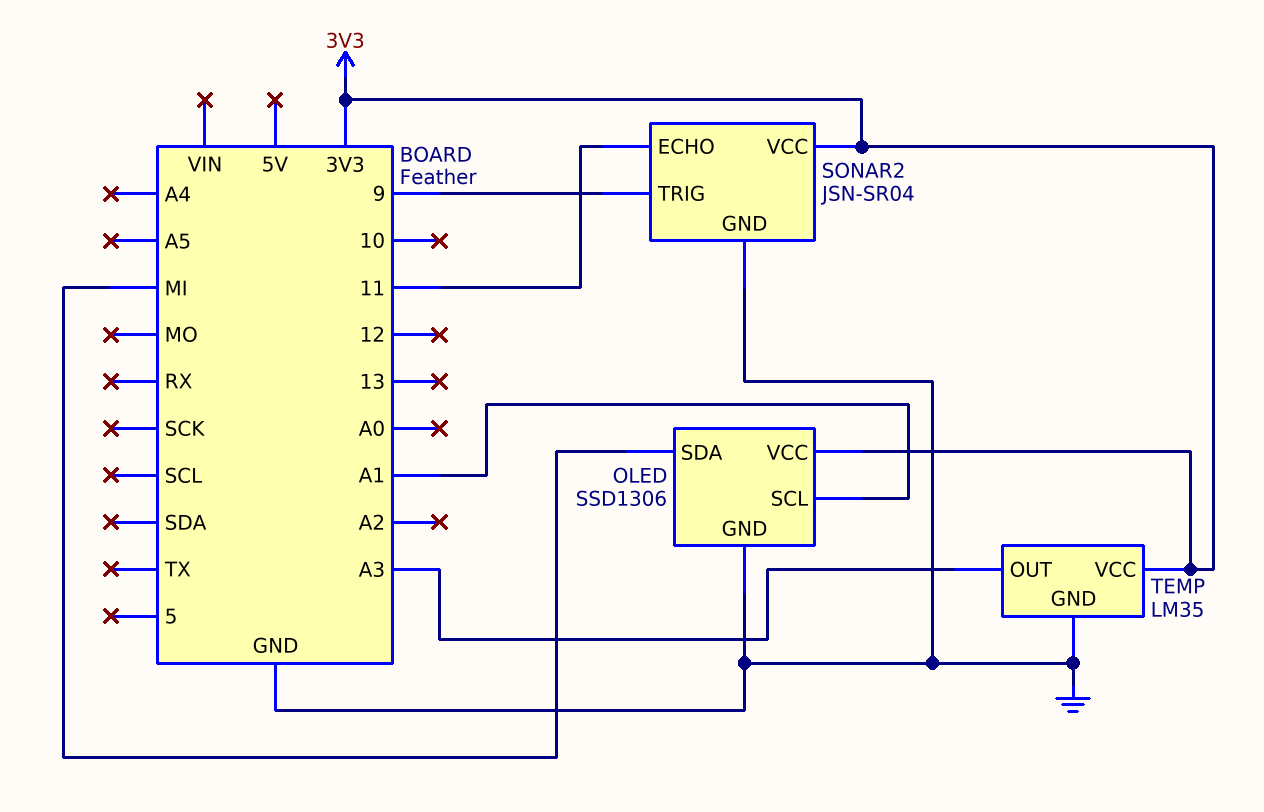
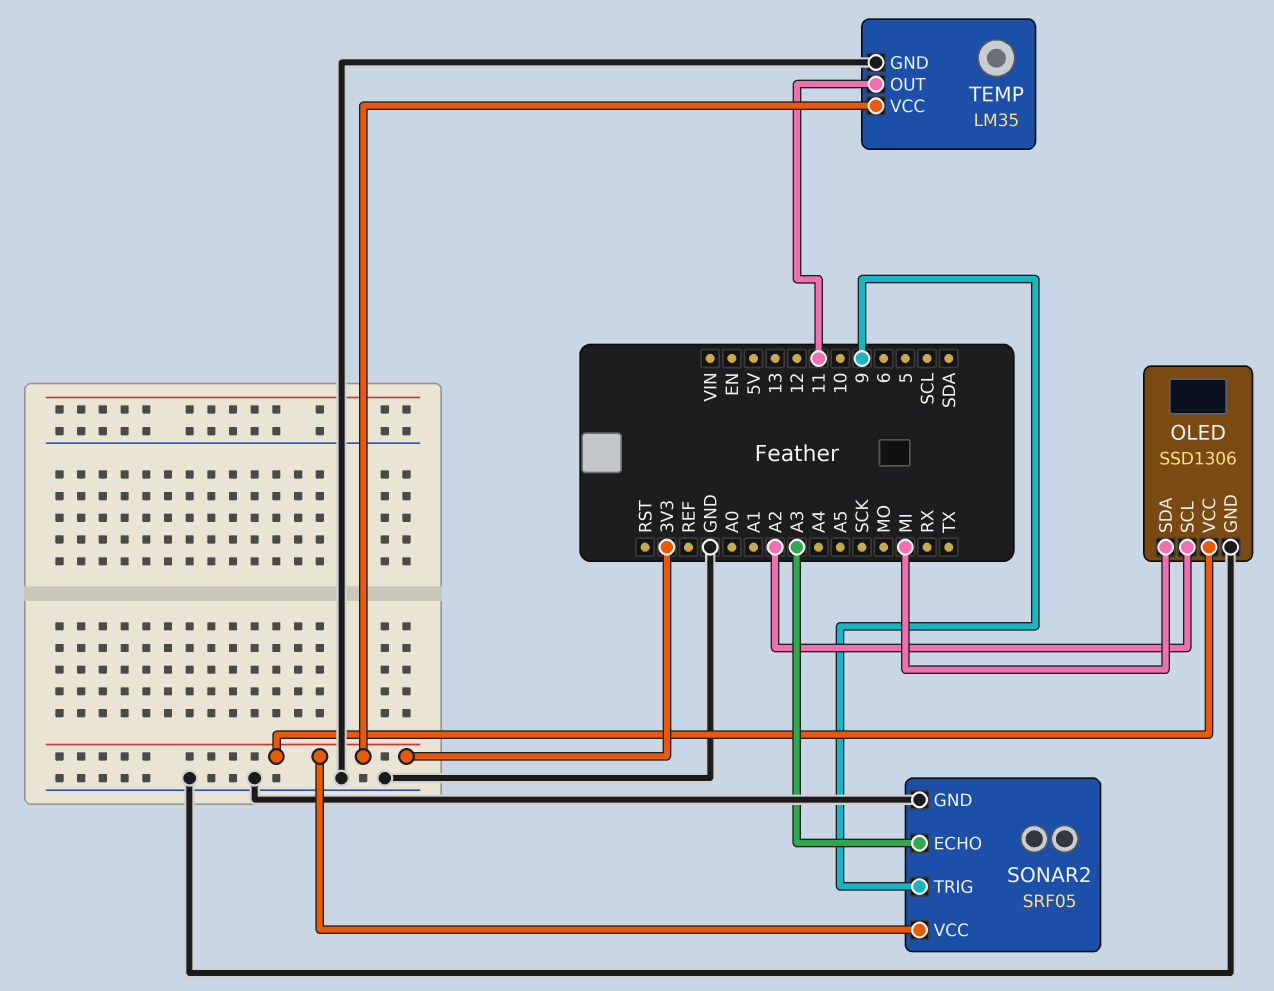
OLED pin SCL: A1 -> A2
SONAR2: JSN-SR04 -> SRF05
SONAR2 pin ECHO: 11 -> A3
TEMP pin OUT: A3 -> 11

